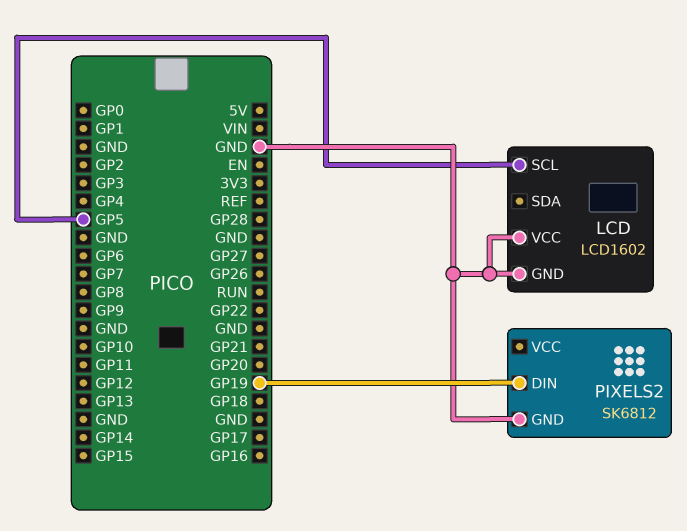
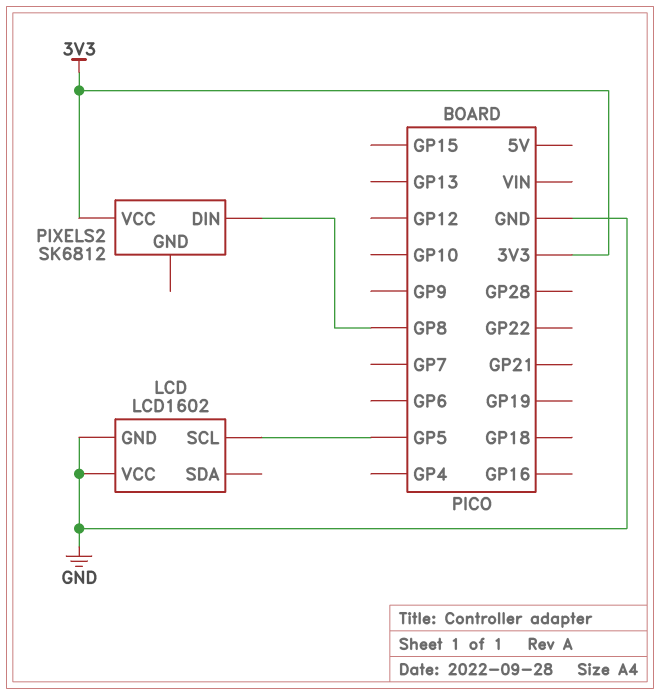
PIXELS2 pin DIN: GP19 -> GP8
PIXELS2 pin GND: GND -> none
PIXELS2 pin VCC: none -> 3V3

